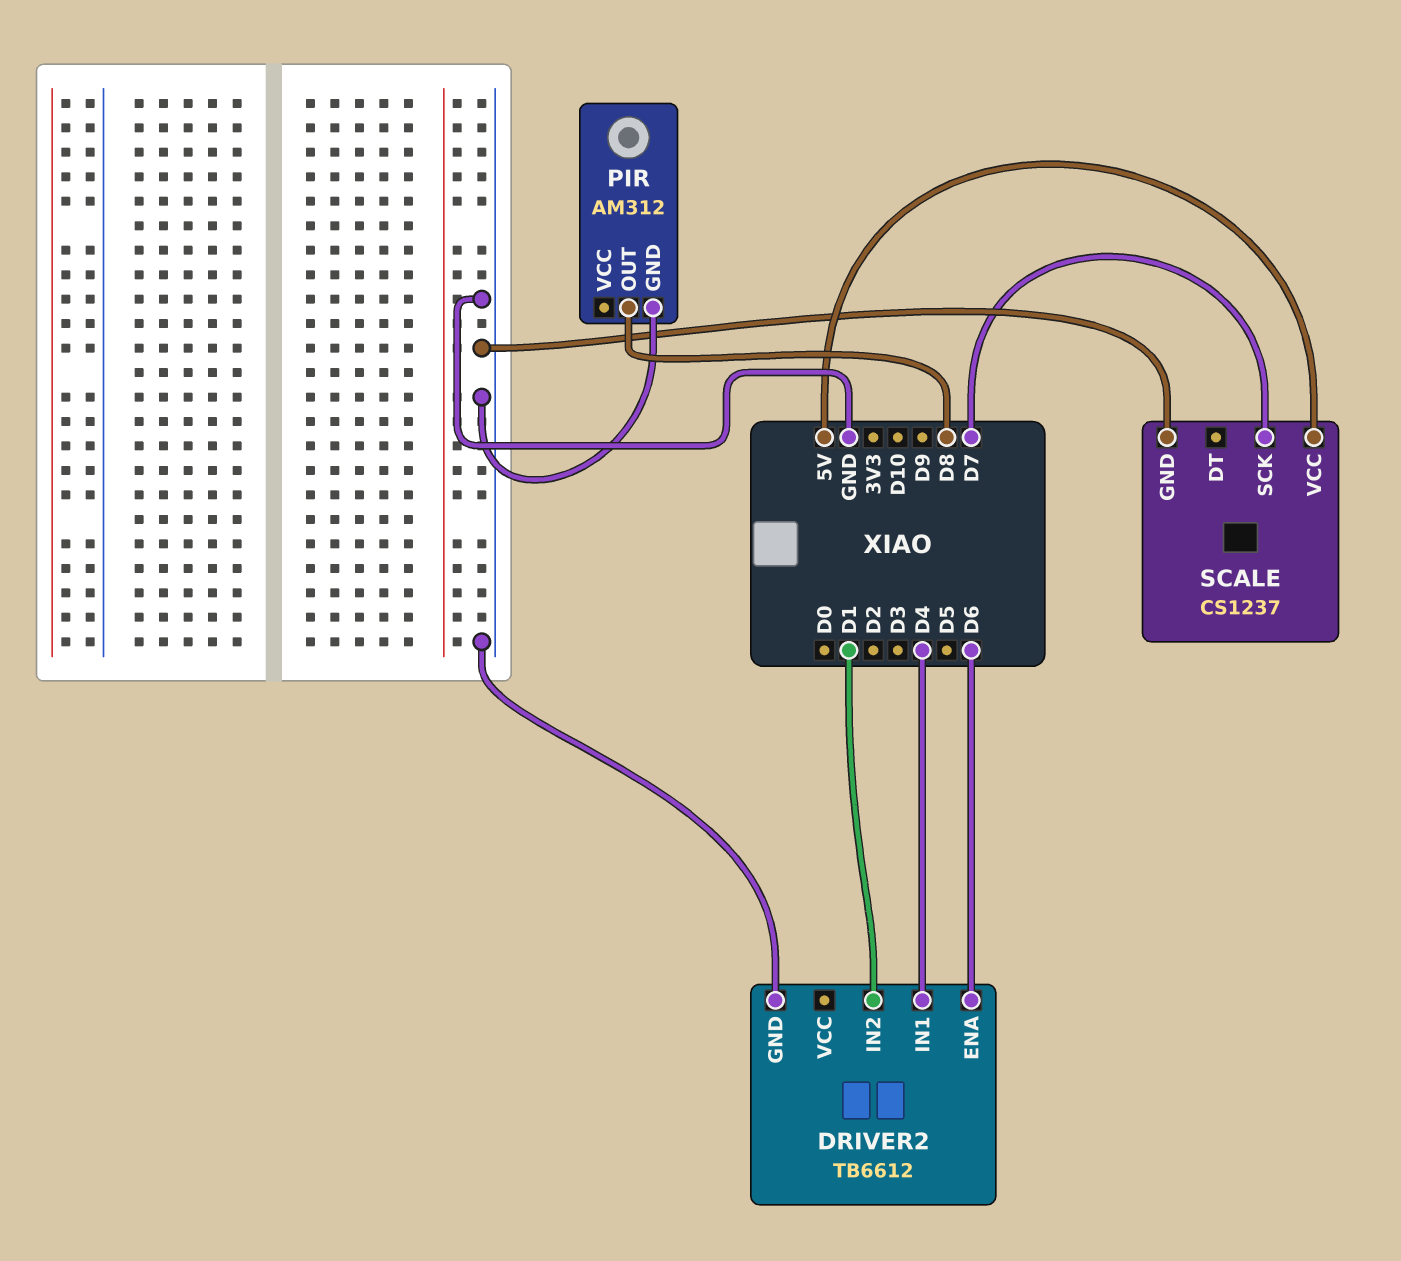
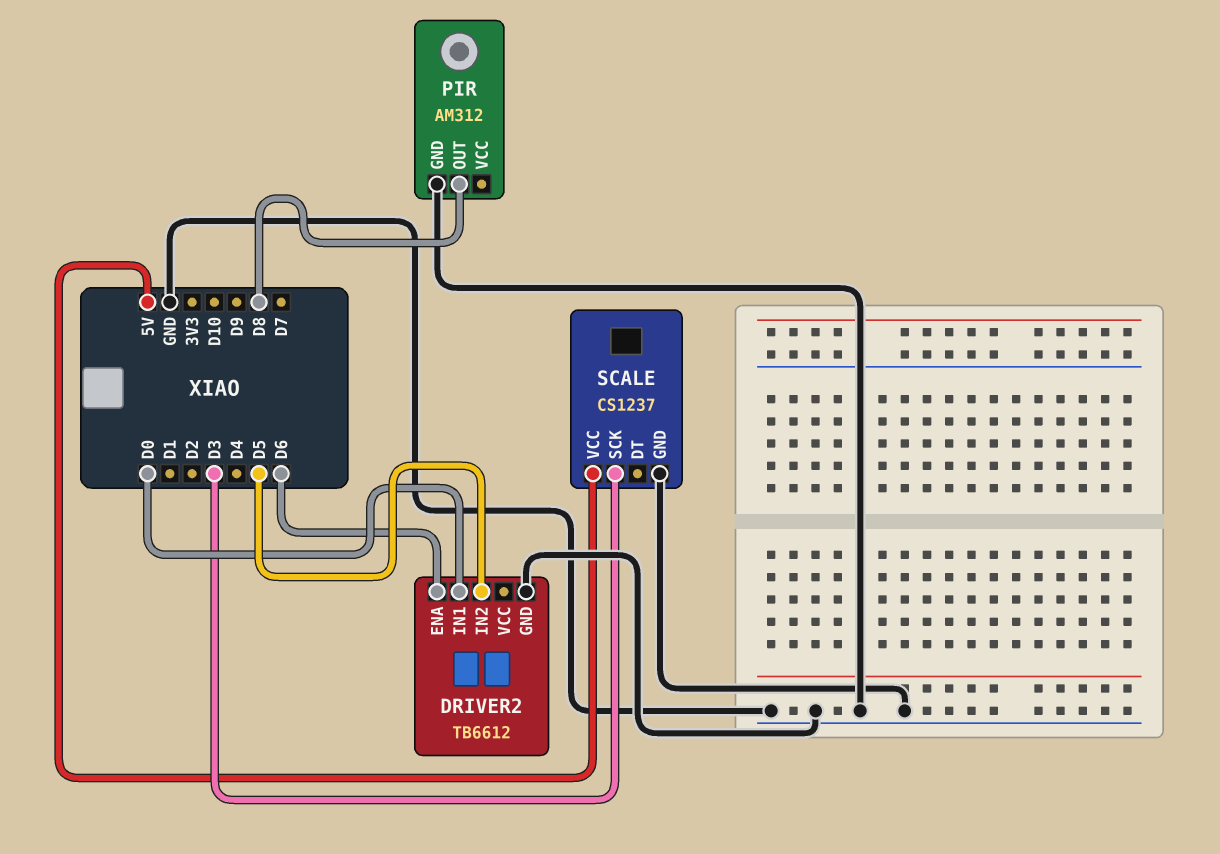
DRIVER2 pin IN1: D4 -> D0
DRIVER2 pin IN2: D1 -> D5
SCALE pin SCK: D7 -> D3

